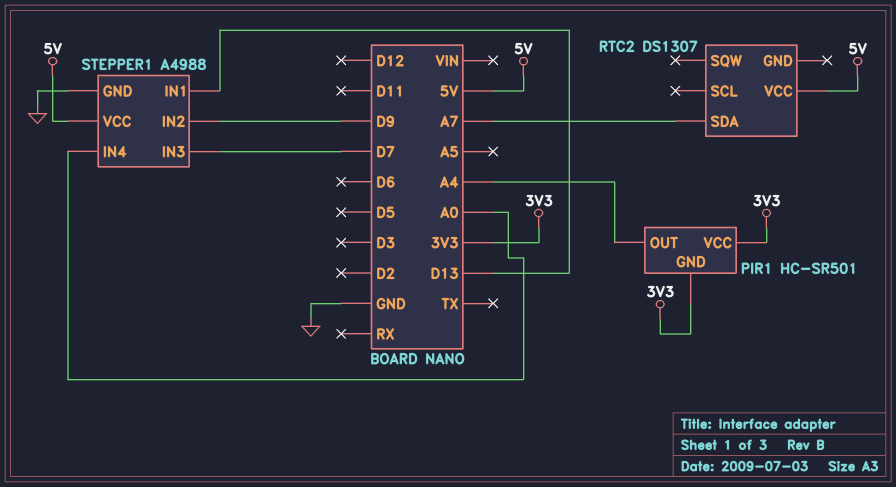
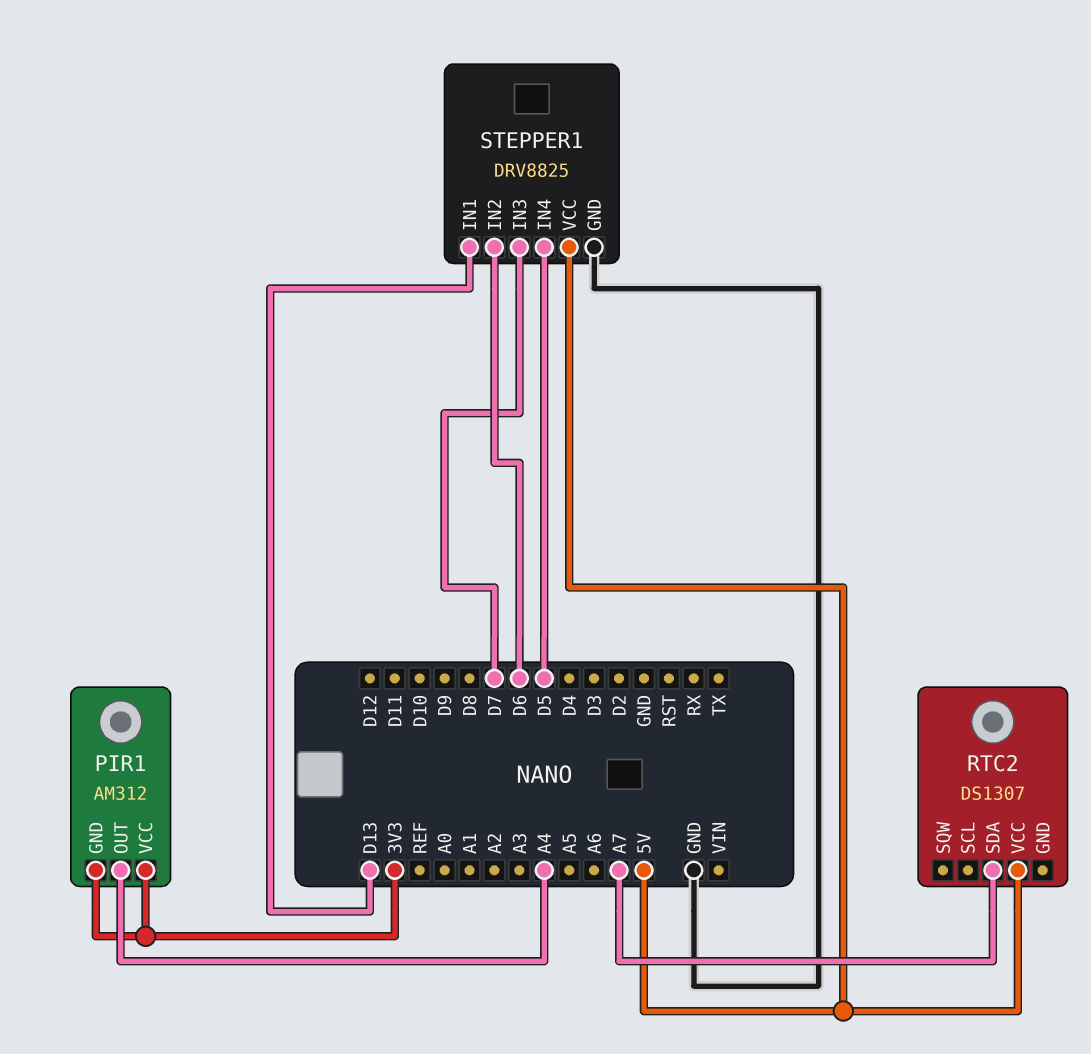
PIR1: HC-SR501 -> AM312
STEPPER1: A4988 -> DRV8825
STEPPER1 pin IN2: D9 -> D6
STEPPER1 pin IN4: A0 -> D5

